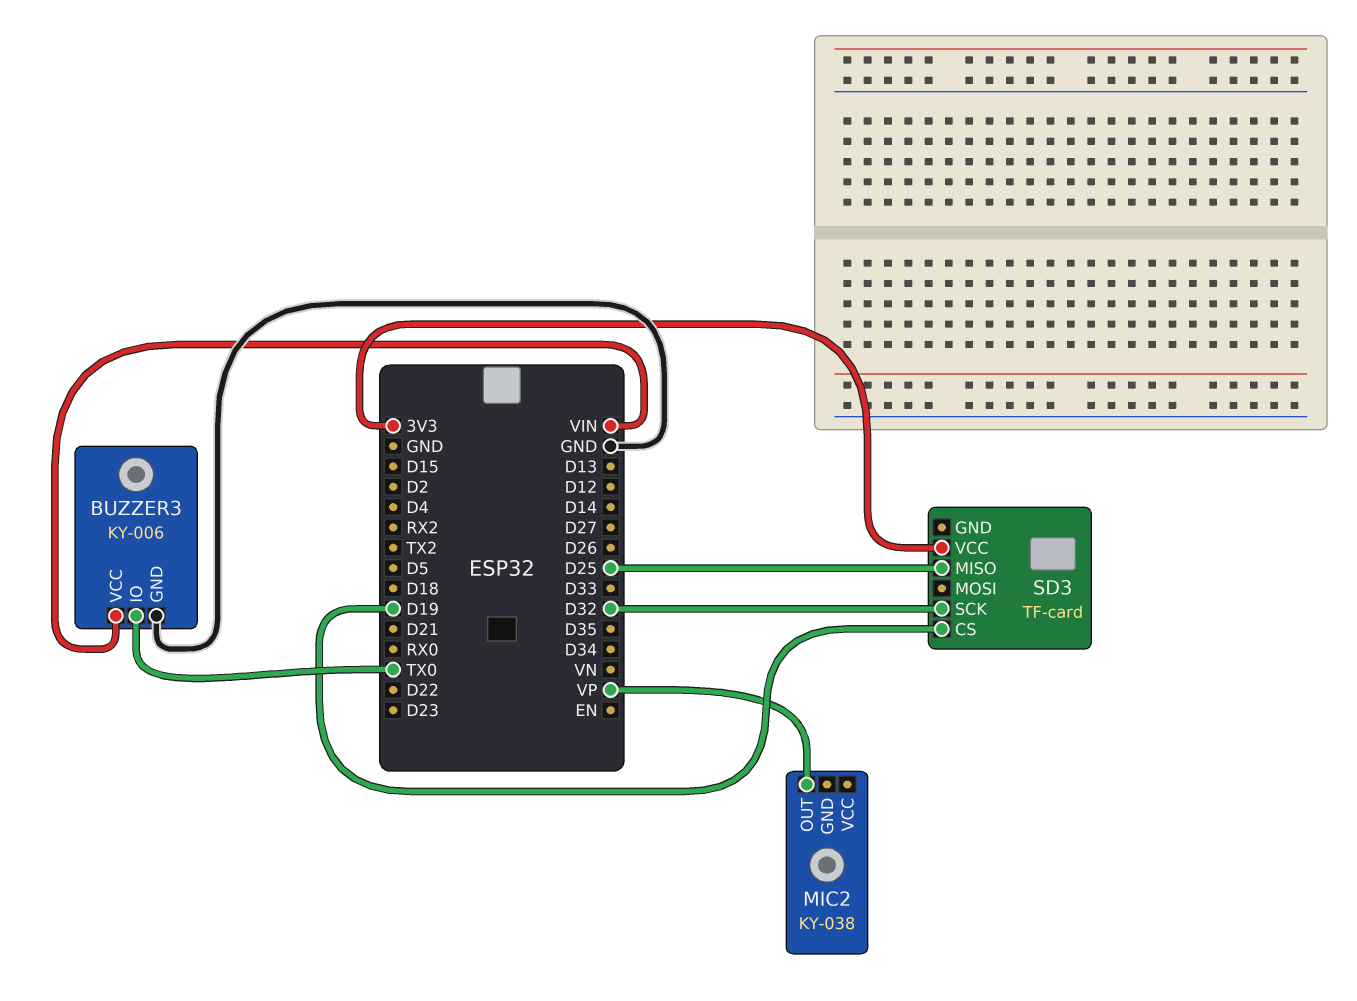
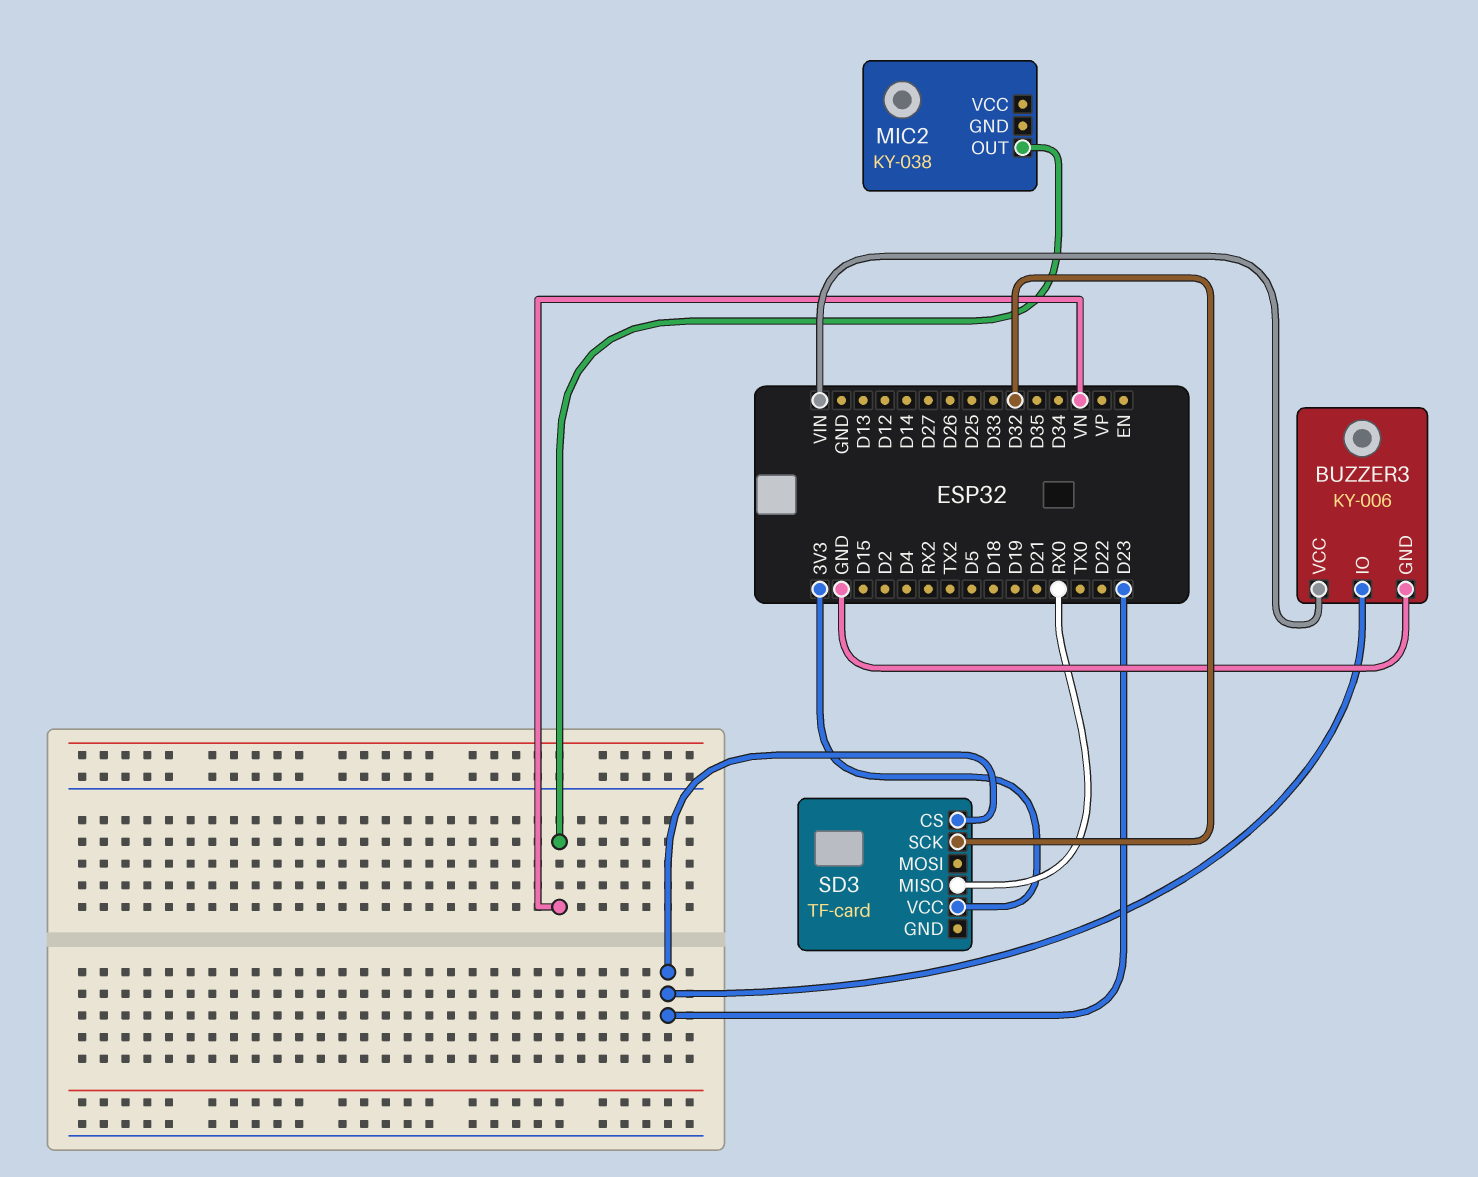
BUZZER3 pin IO: TX0 -> D23
MIC2 pin OUT: VP -> VN
SD3 pin CS: D19 -> D23
SD3 pin MISO: D25 -> RX0

